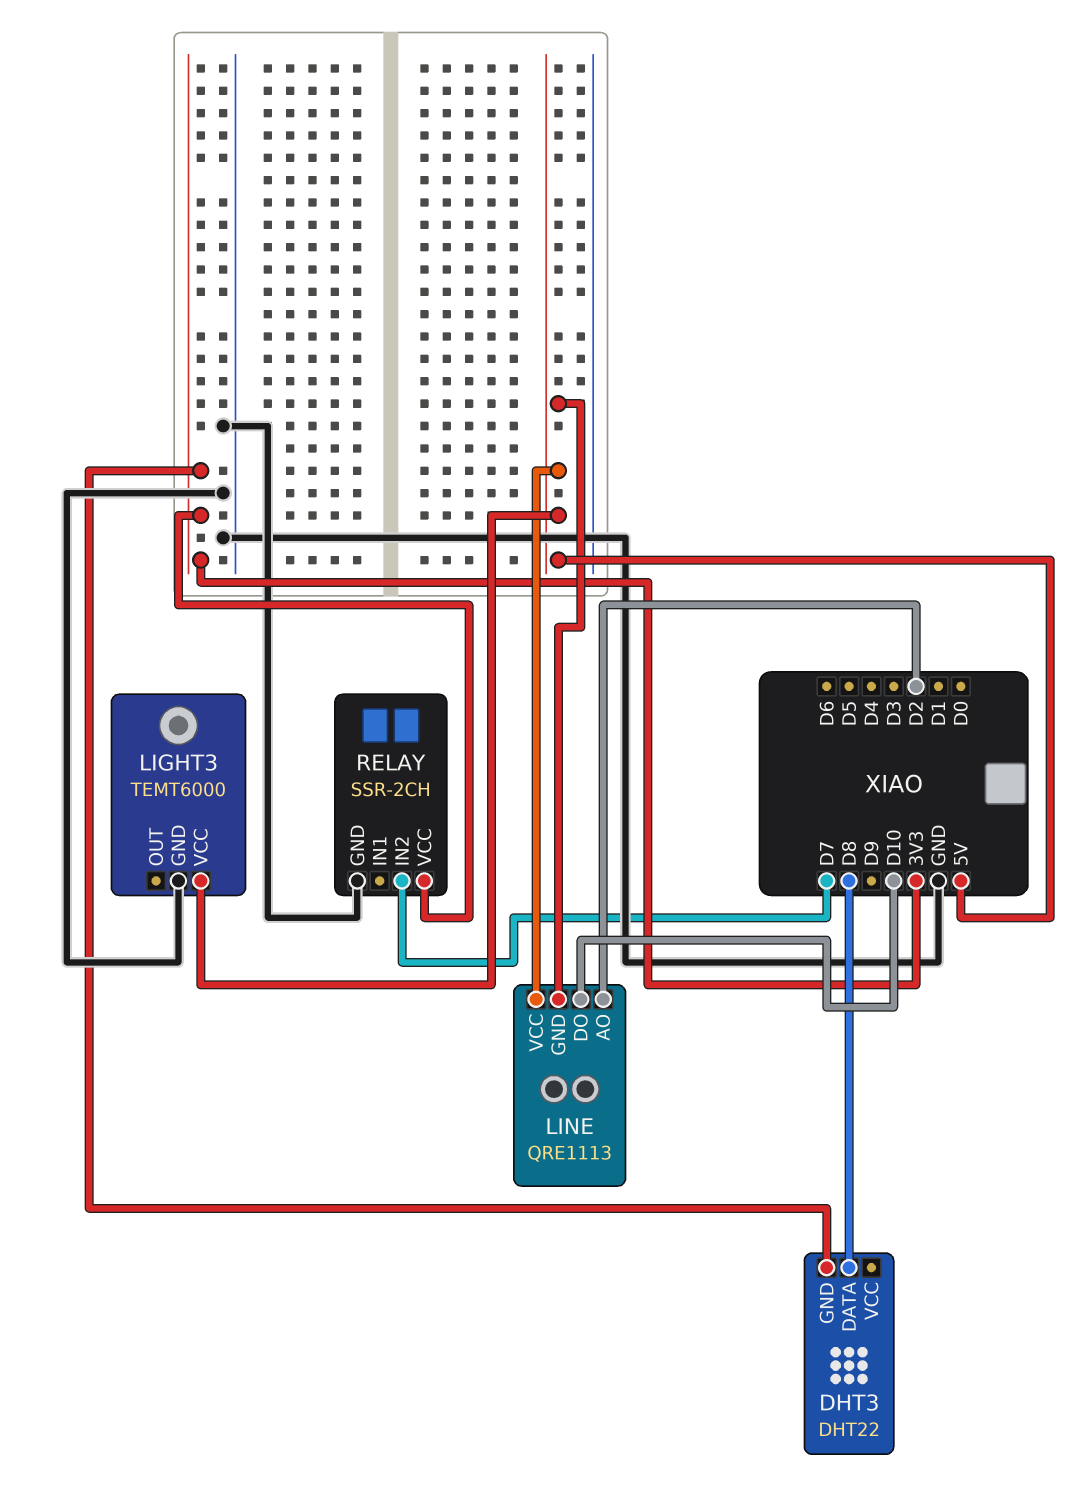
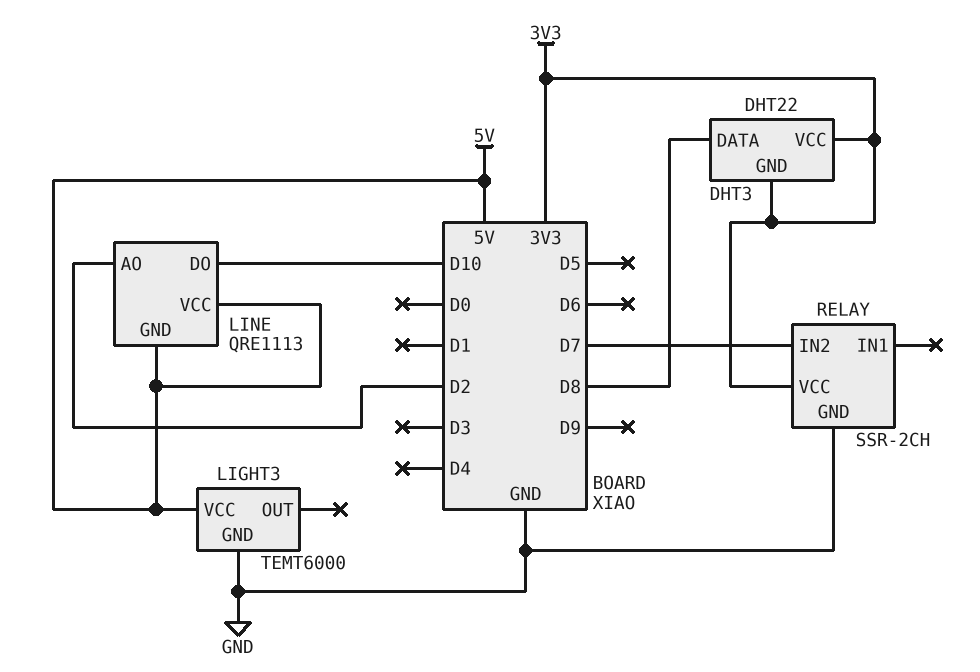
DHT3 pin VCC: none -> 3V3

